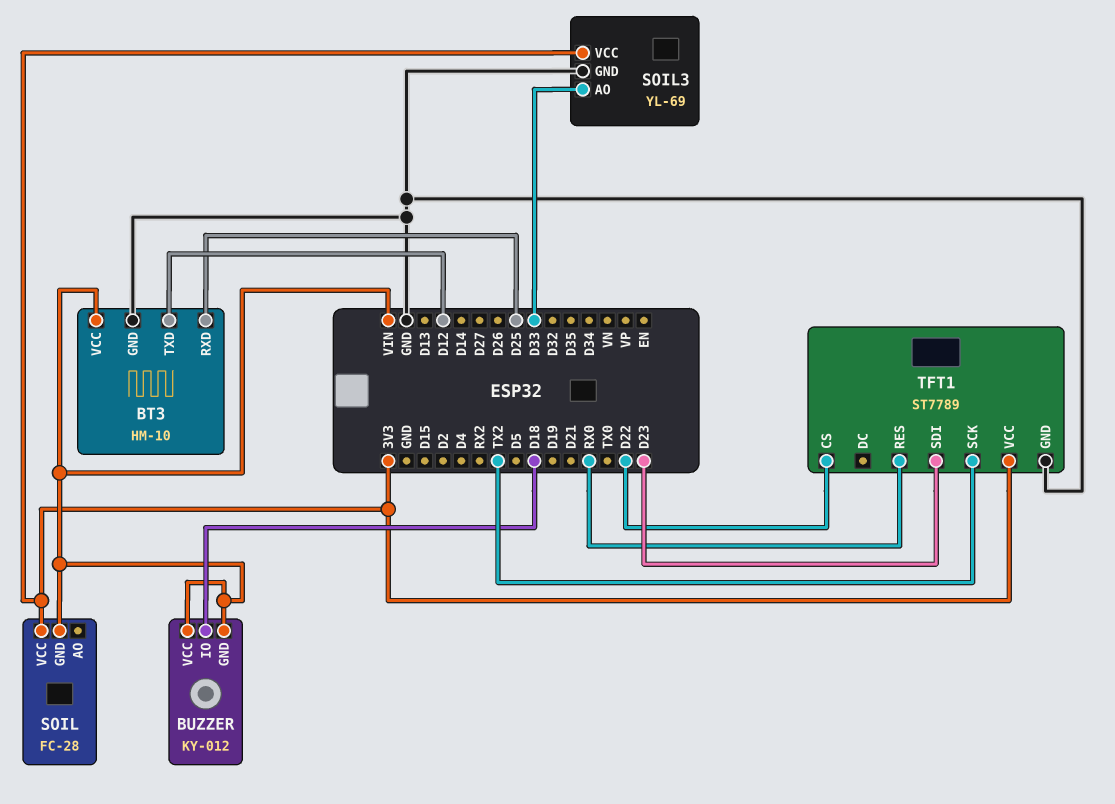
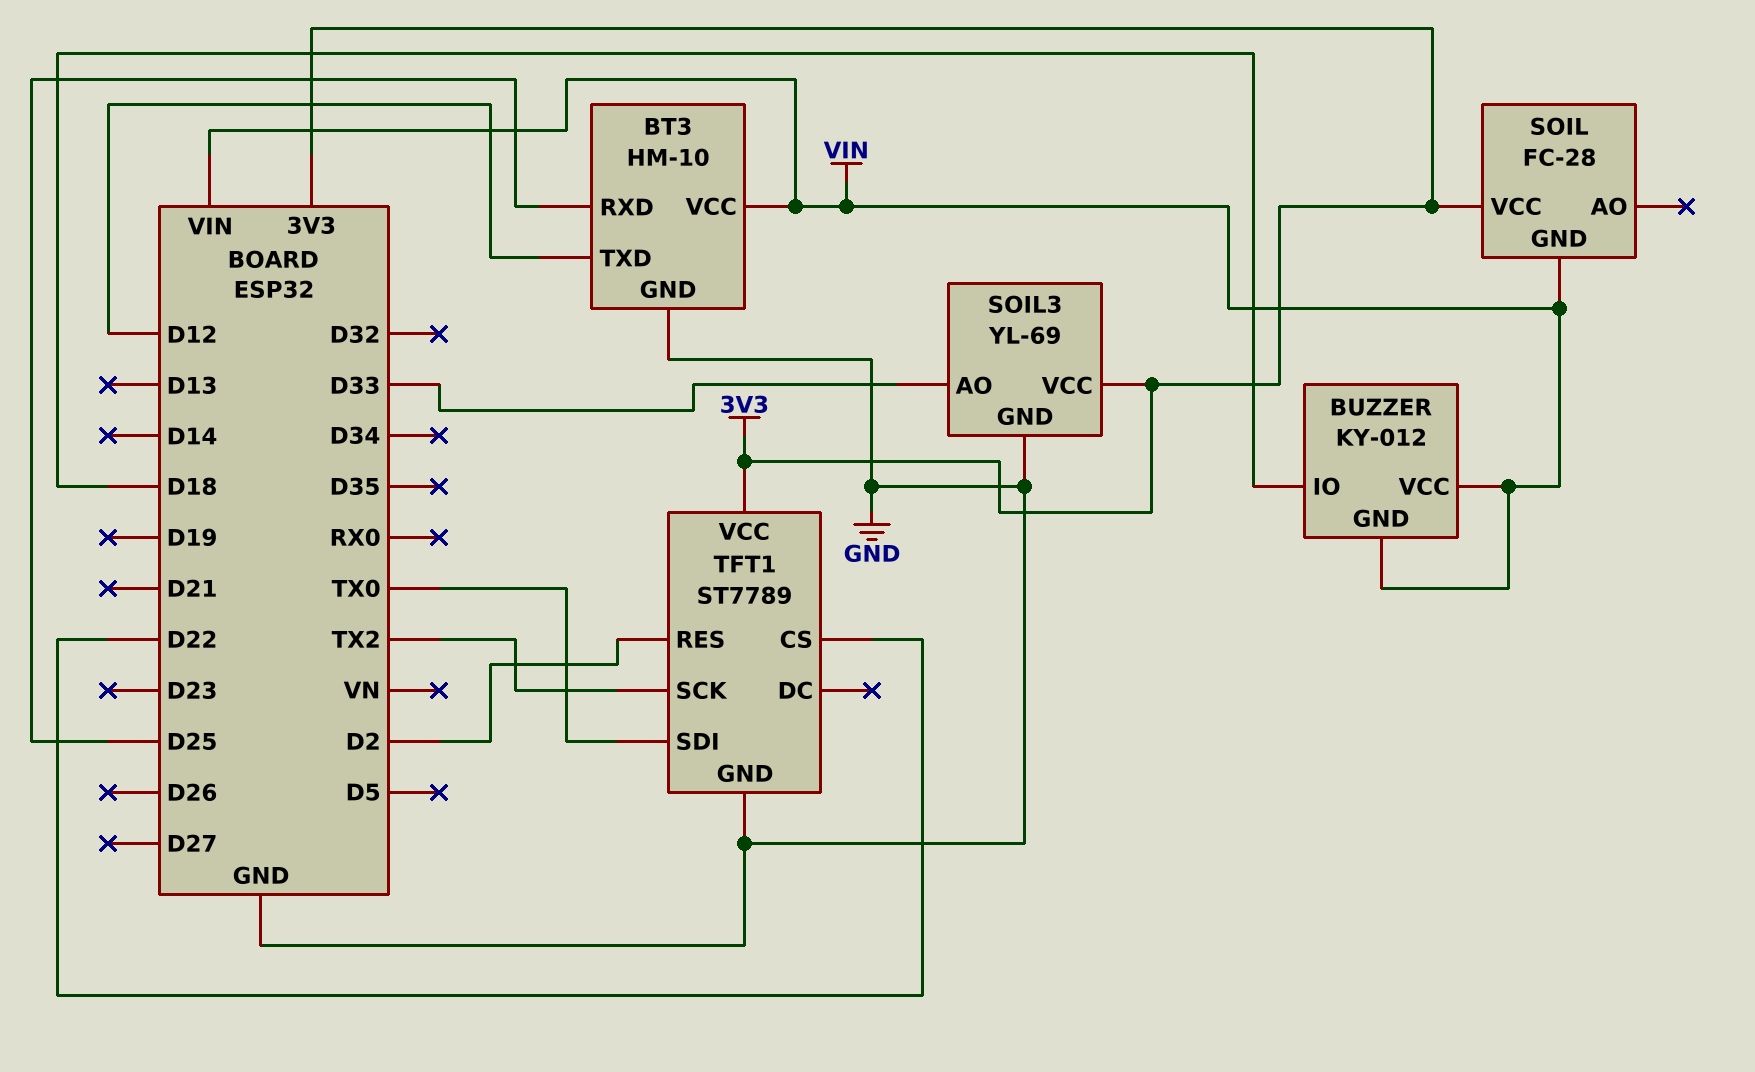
TFT1 pin RES: RX0 -> D2
TFT1 pin SDI: D23 -> TX0

